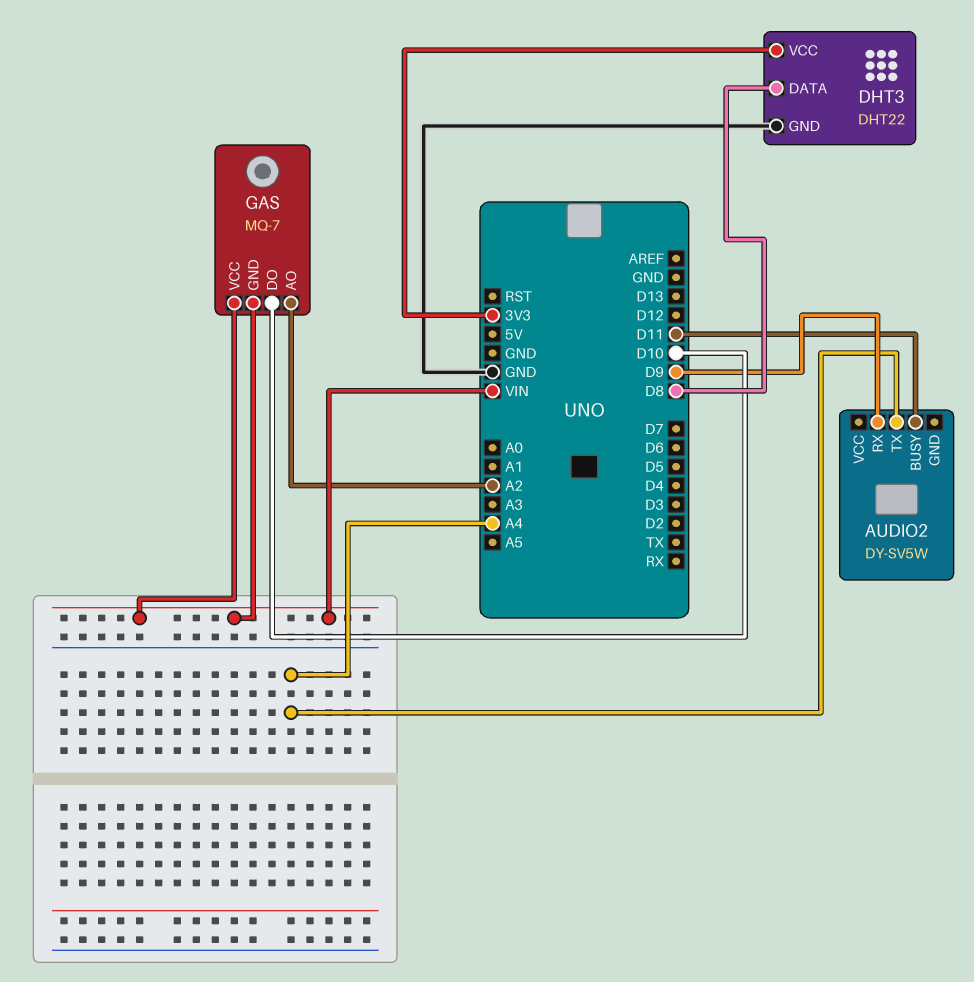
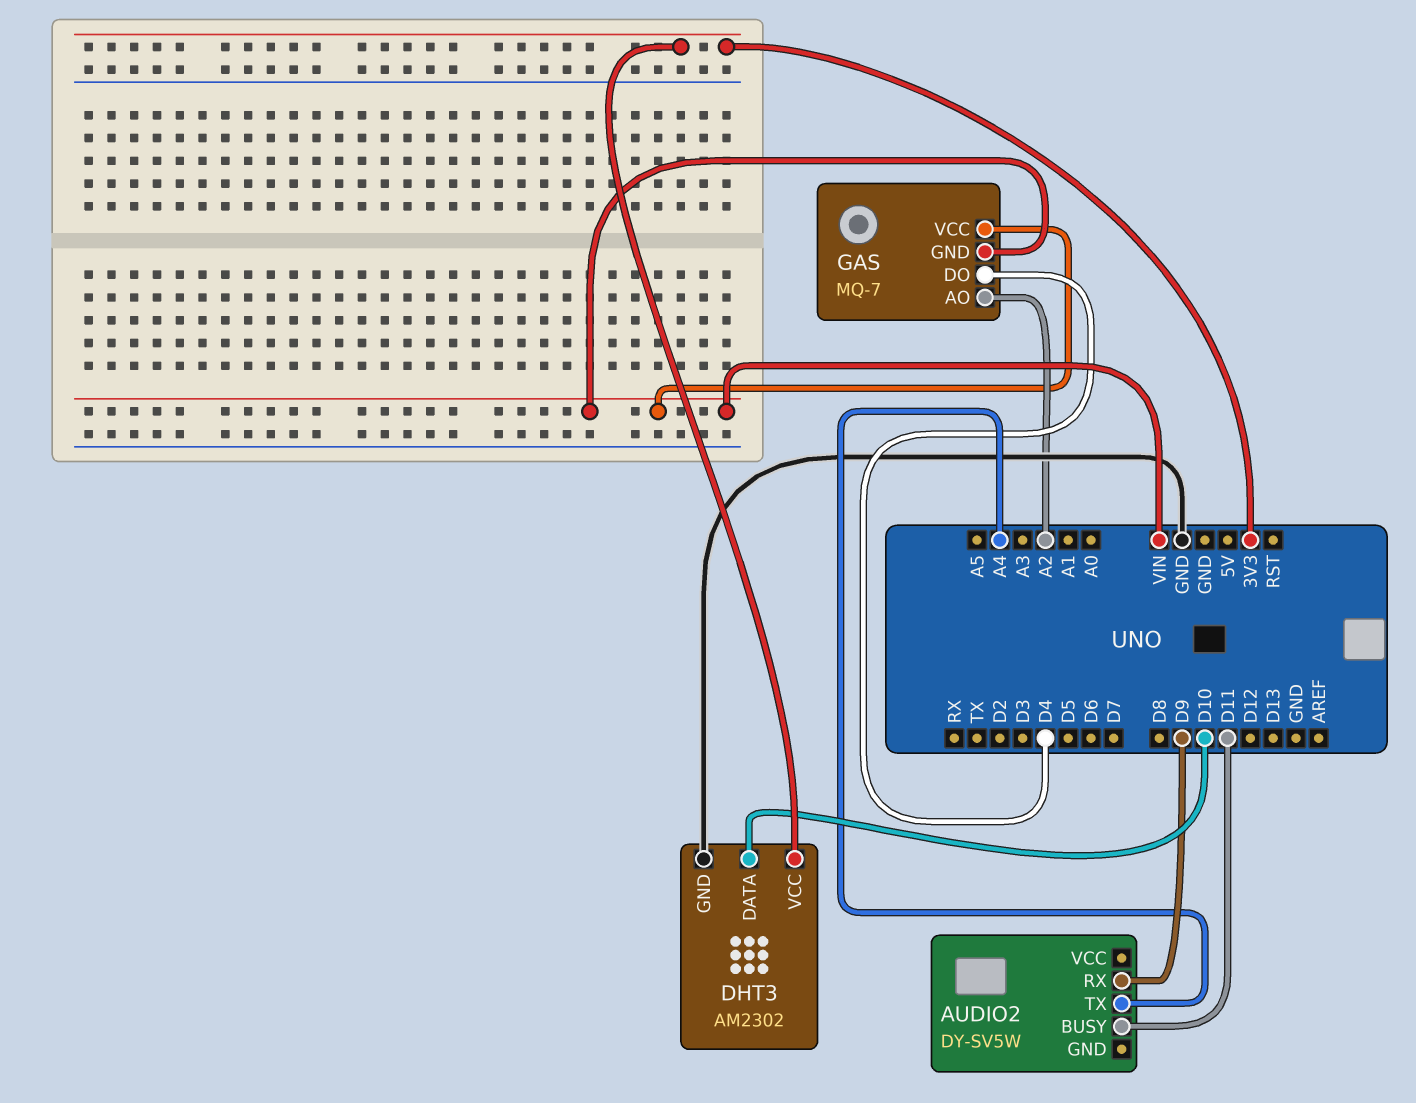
DHT3: DHT22 -> AM2302
DHT3 pin DATA: D8 -> D10
GAS pin DO: D10 -> D4

